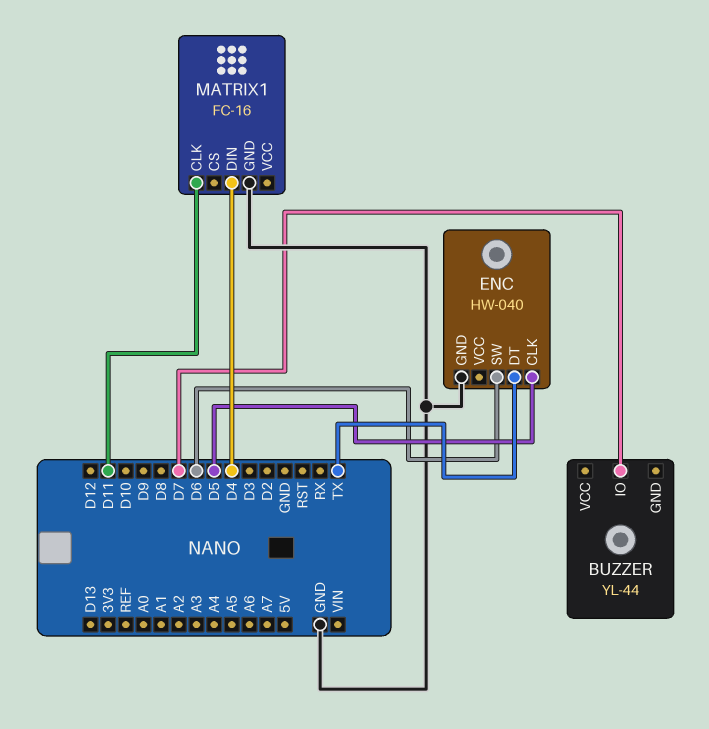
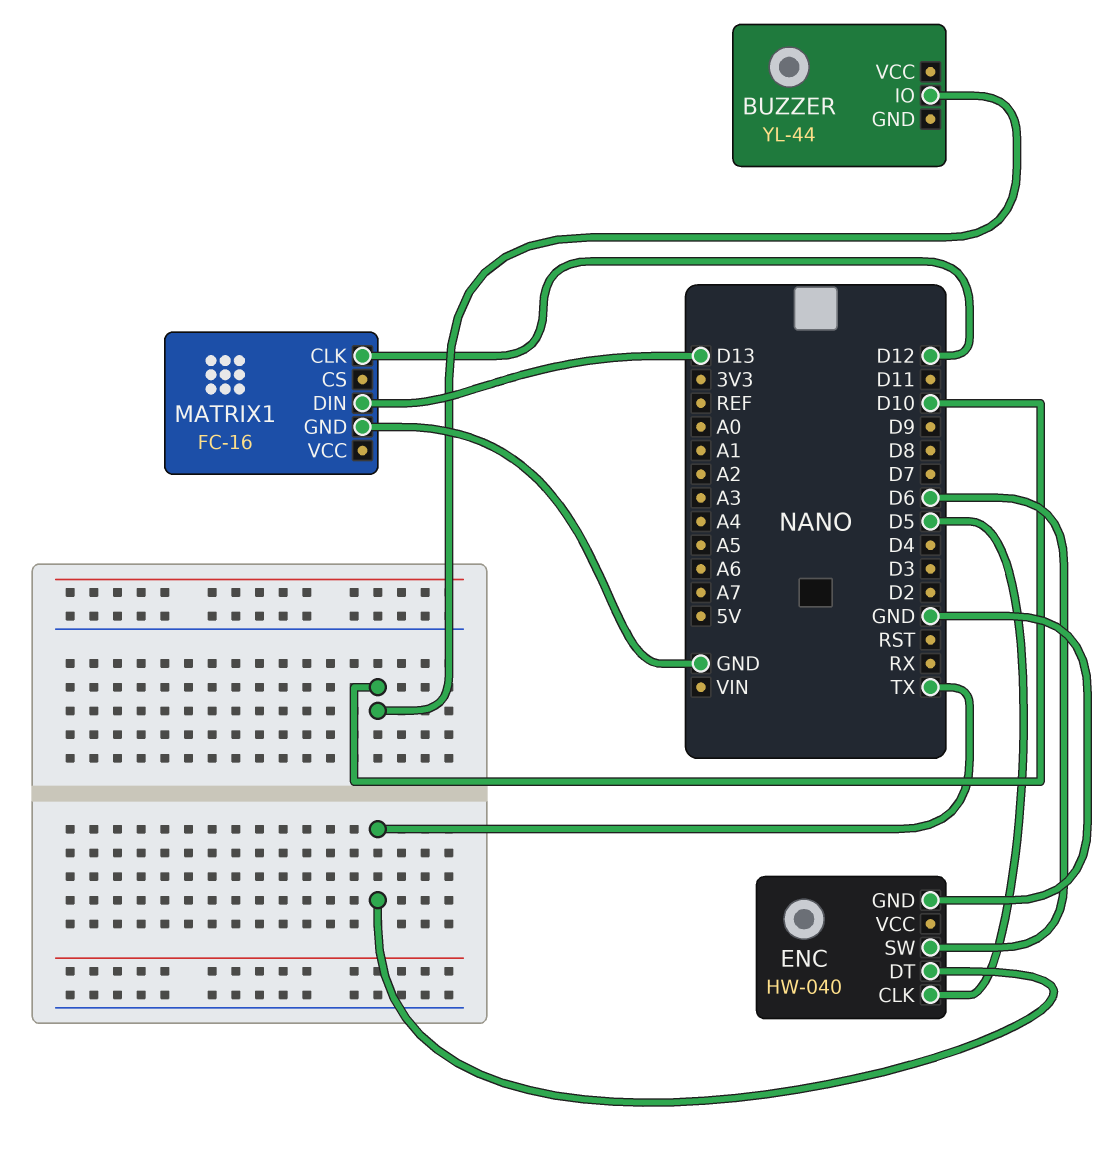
BUZZER pin IO: D7 -> D10
MATRIX1 pin CLK: D11 -> D12
MATRIX1 pin DIN: D4 -> D13

